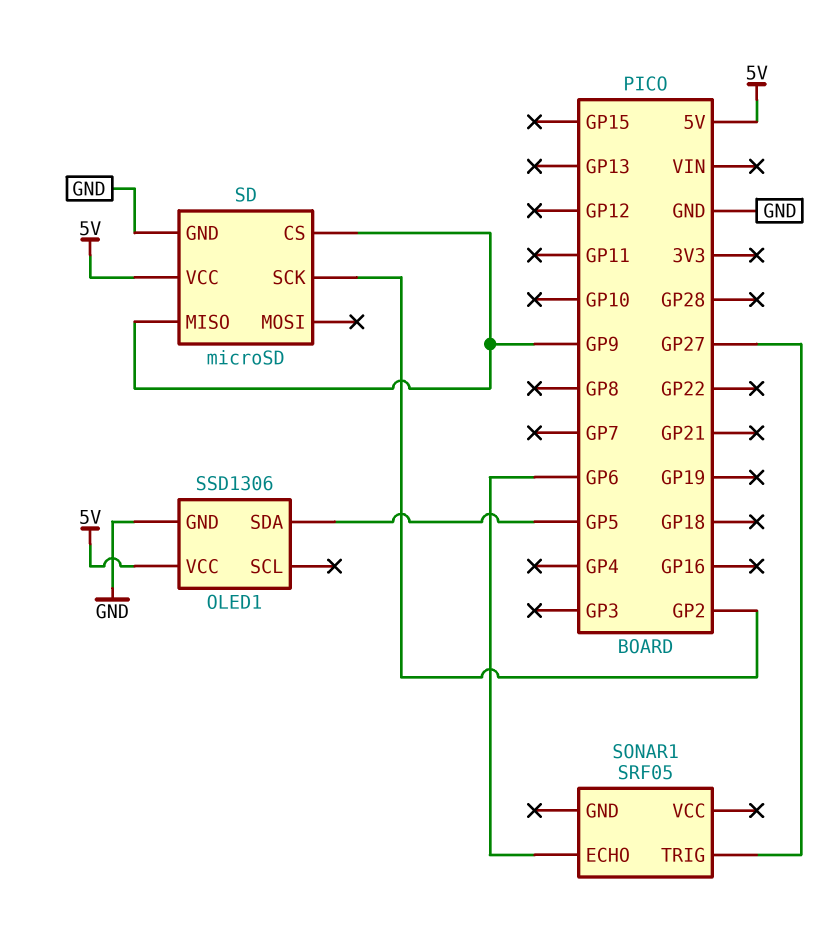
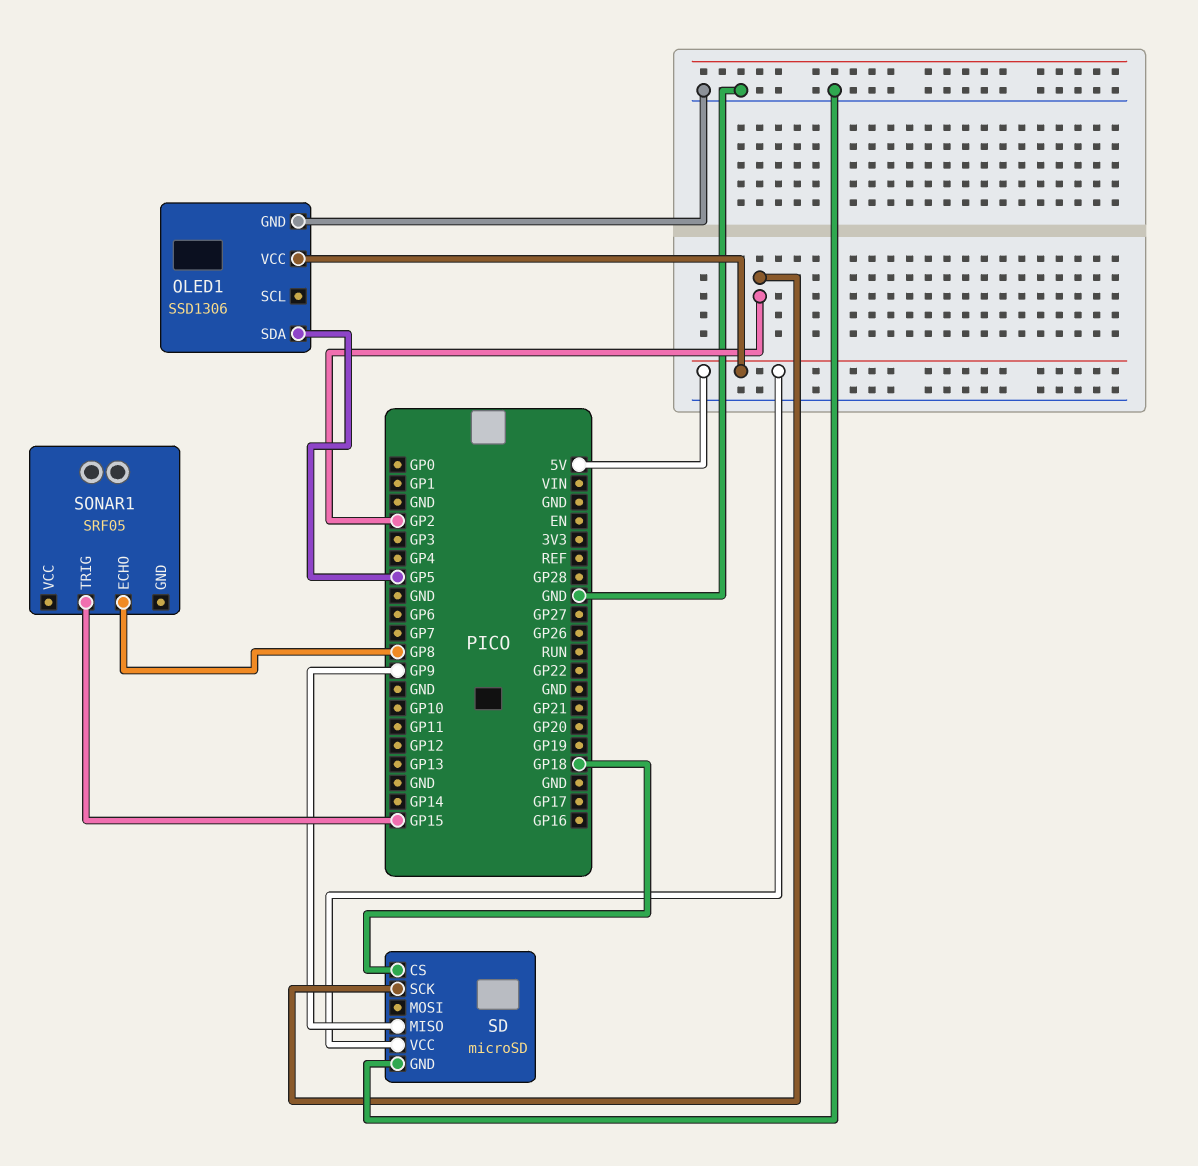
SD pin CS: GP9 -> GP18
SONAR1 pin ECHO: GP6 -> GP8
SONAR1 pin TRIG: GP27 -> GP15

